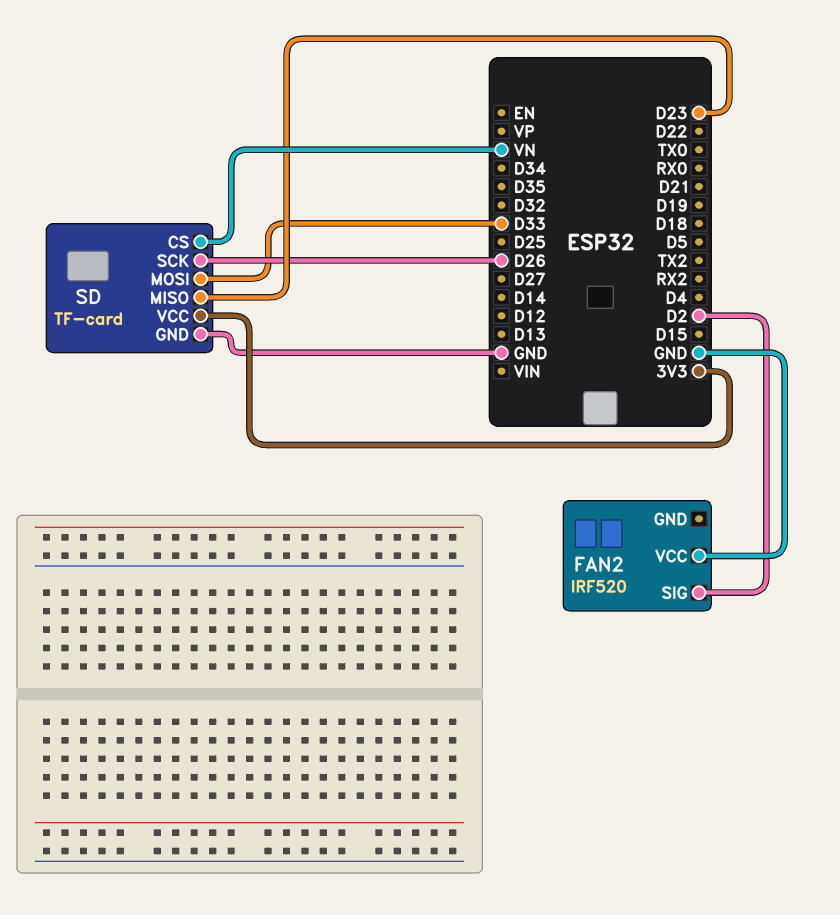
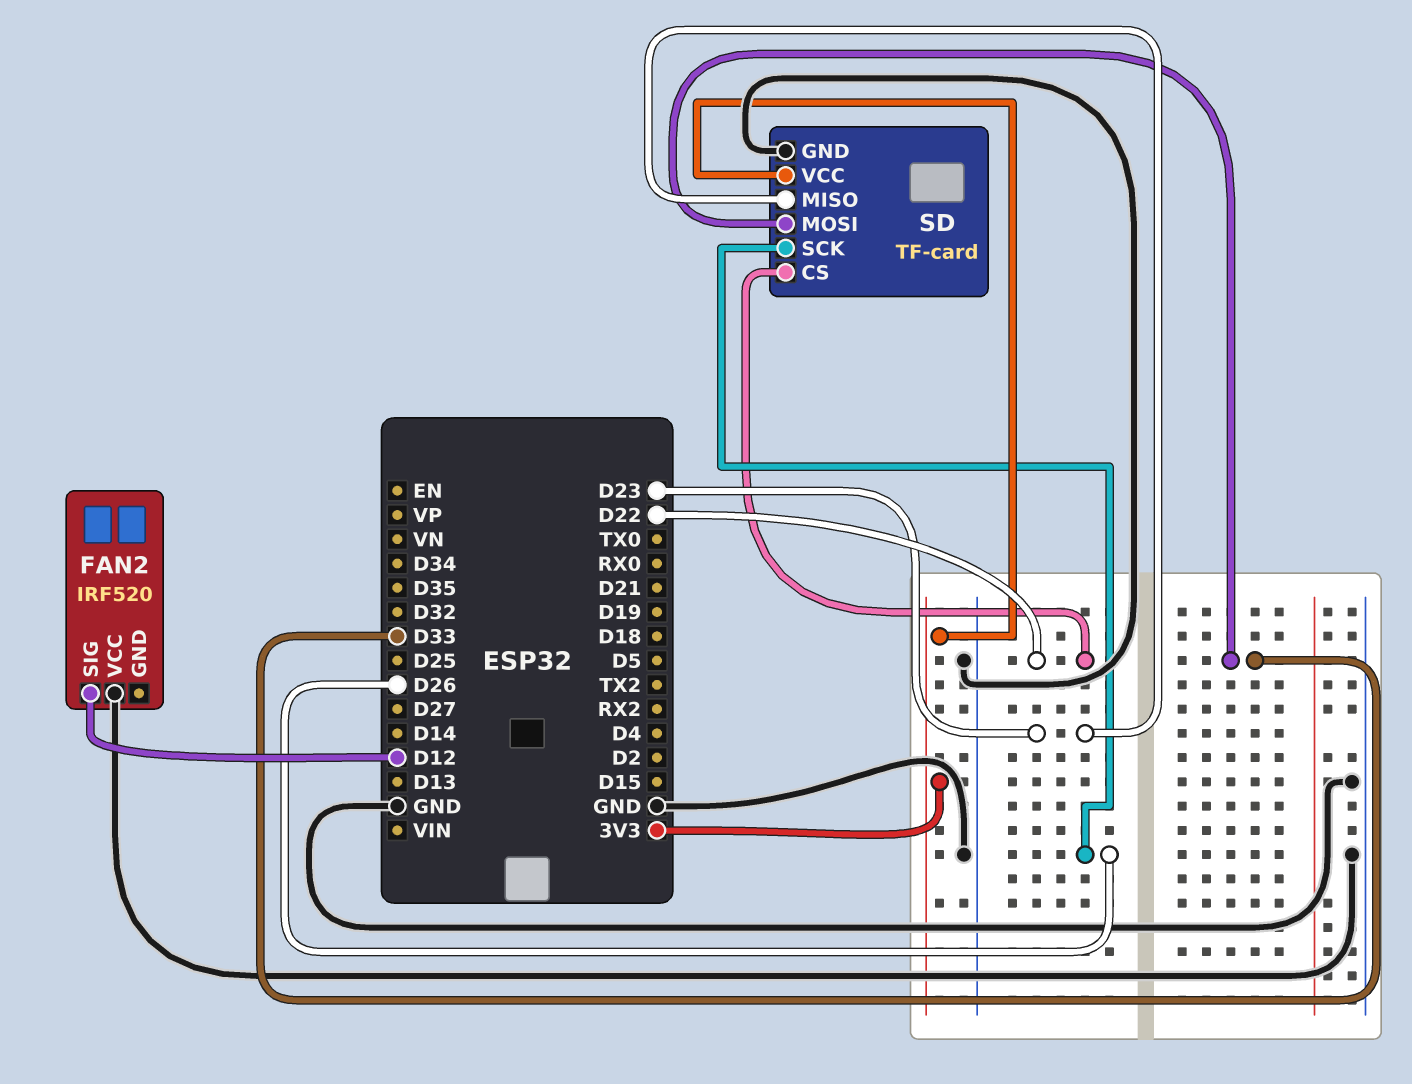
FAN2 pin SIG: D2 -> D12
SD pin CS: VN -> D22

